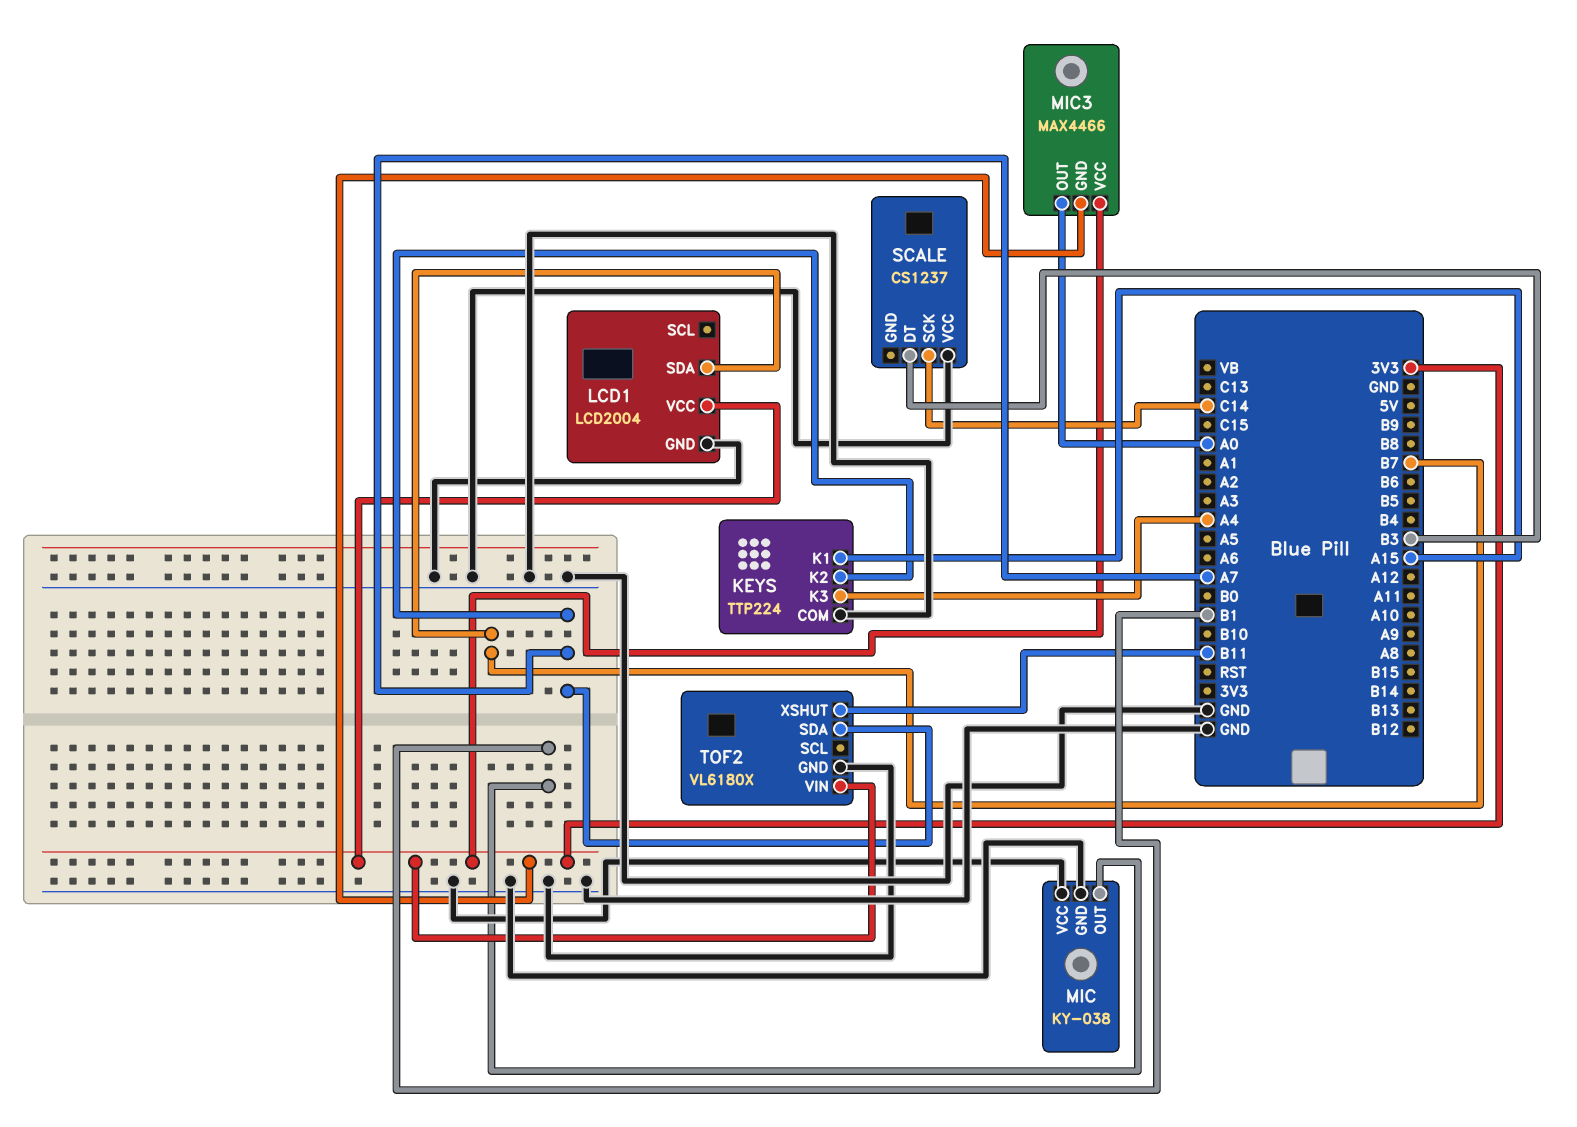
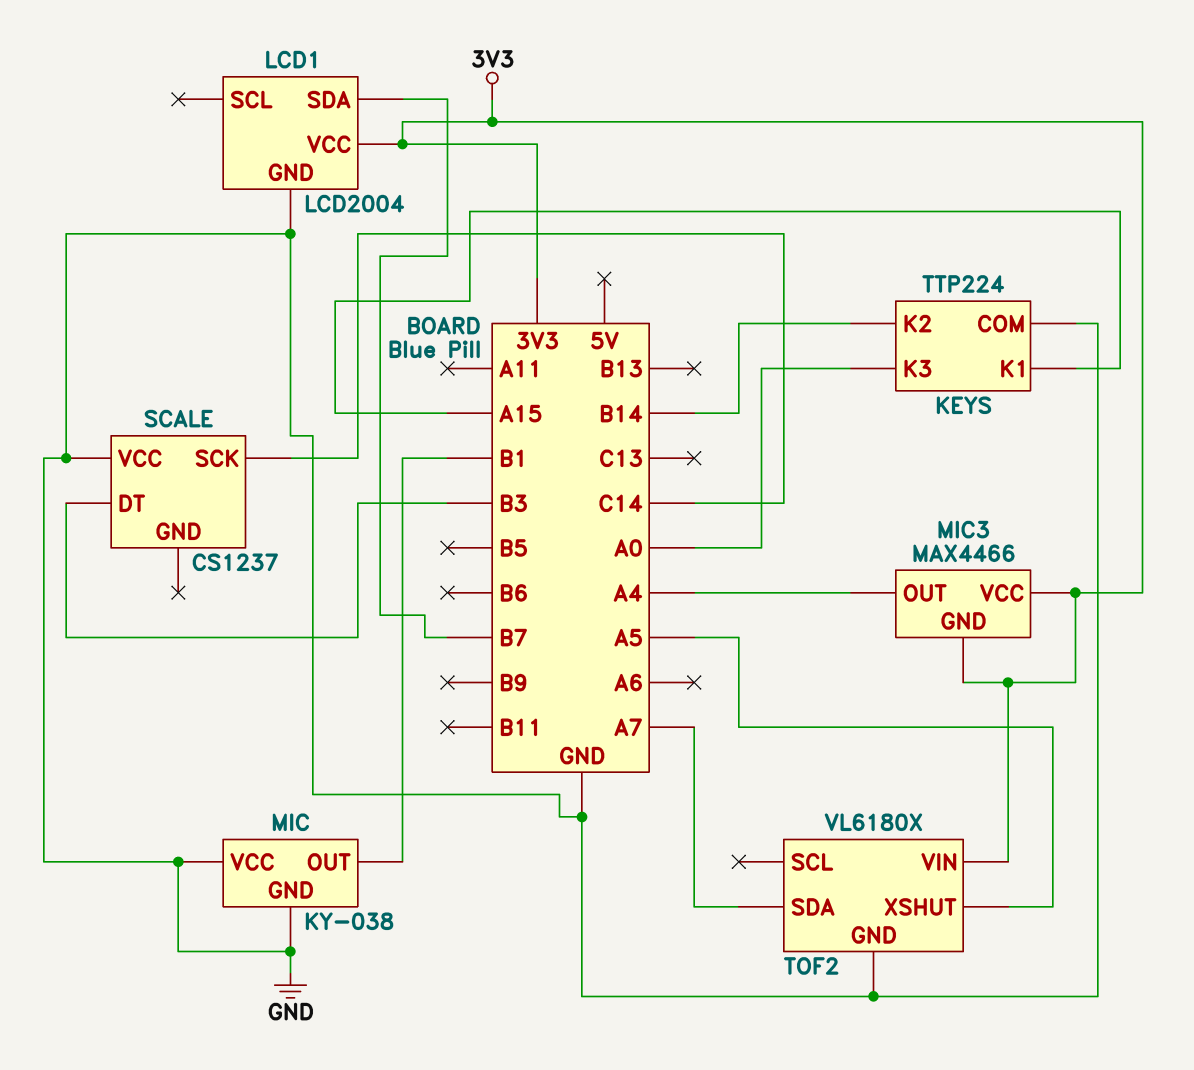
KEYS pin K2: A7 -> B14
KEYS pin K3: A4 -> A0
MIC3 pin OUT: A0 -> A4
TOF2 pin XSHUT: B11 -> A5

